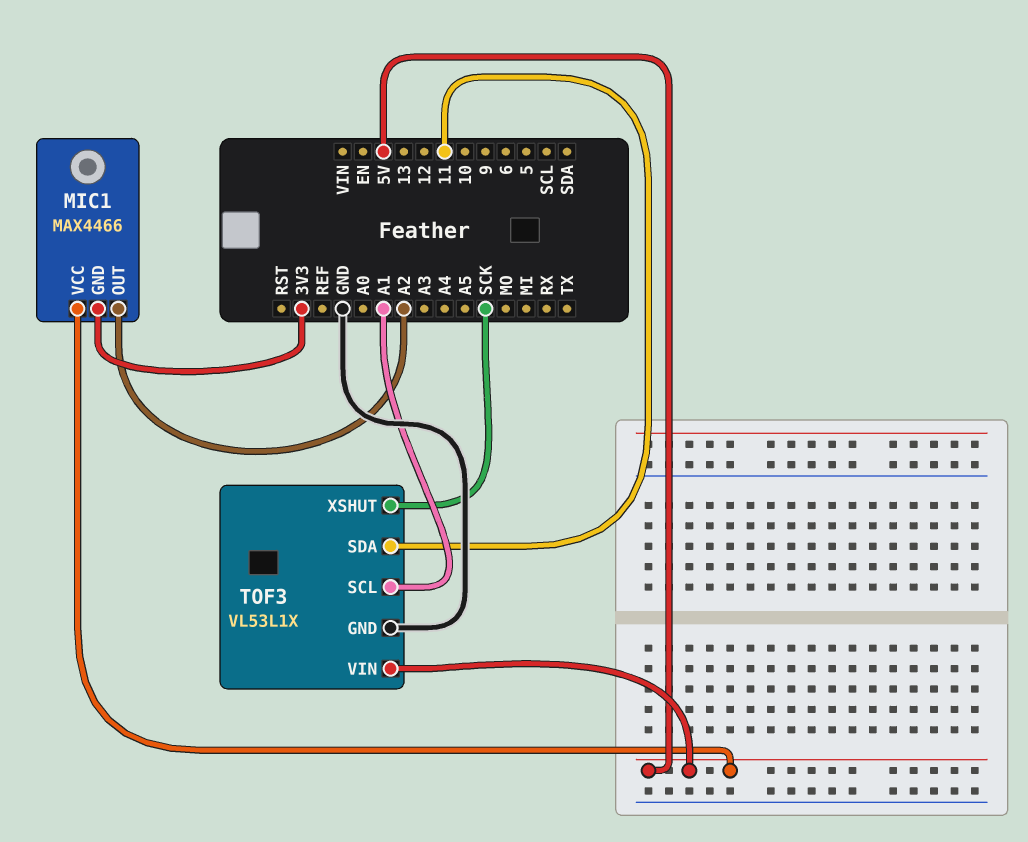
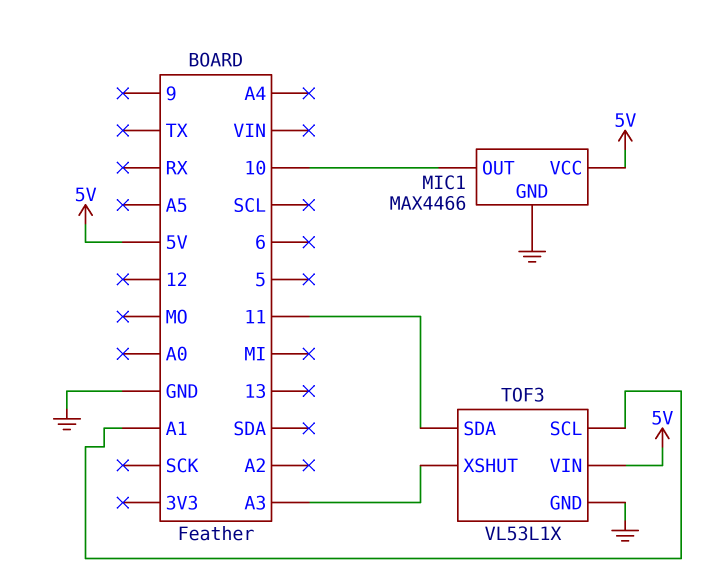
MIC1 pin GND: 3V3 -> GND
MIC1 pin OUT: A2 -> 10
TOF3 pin XSHUT: SCK -> A3

